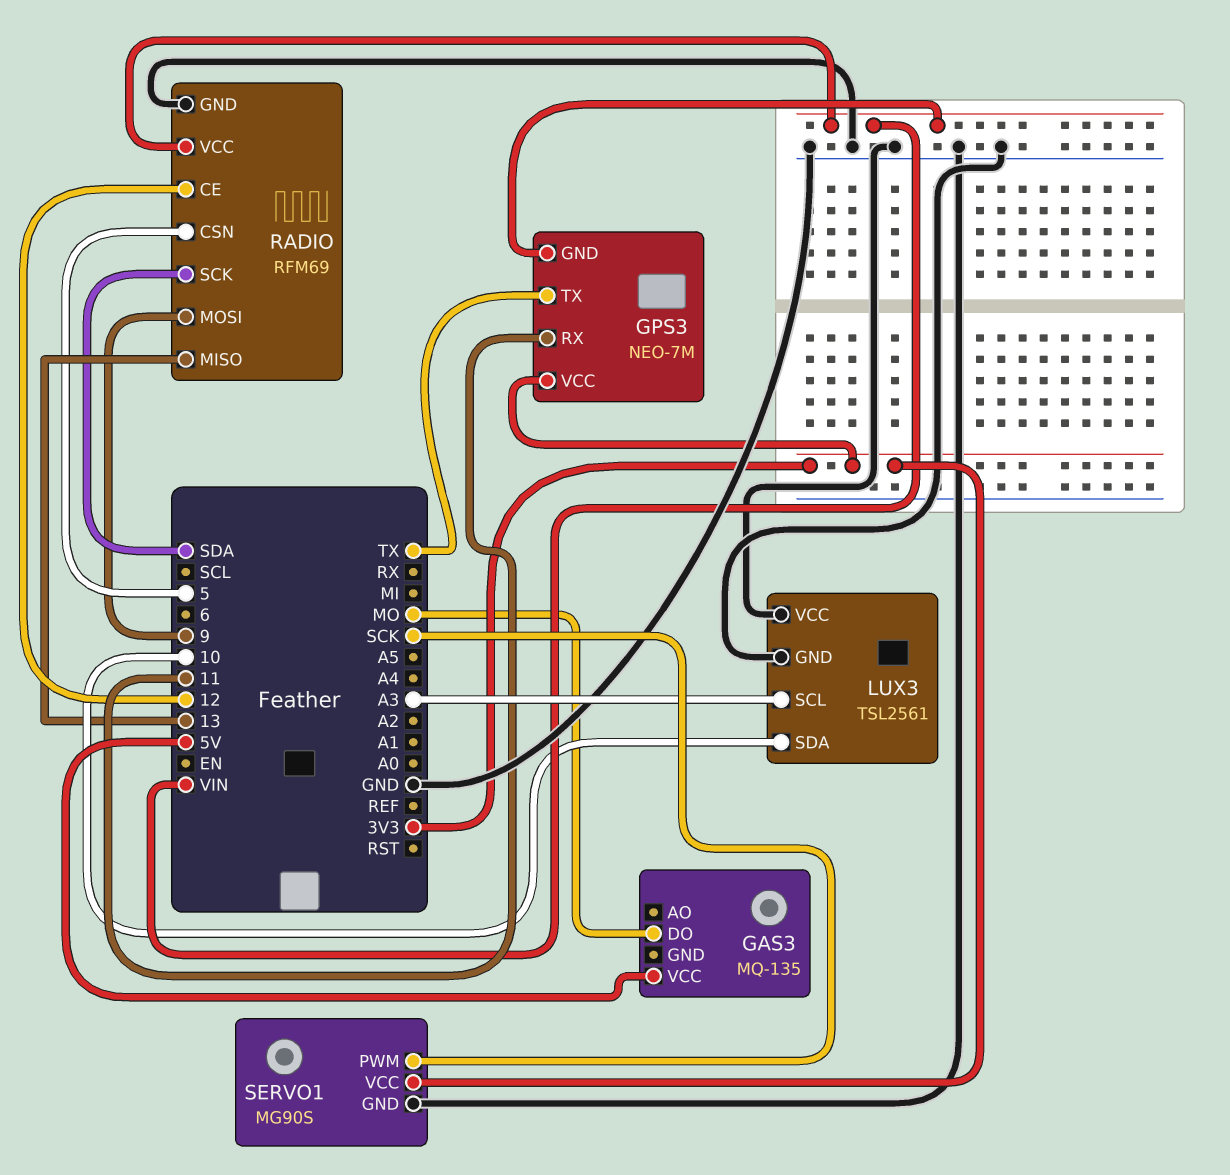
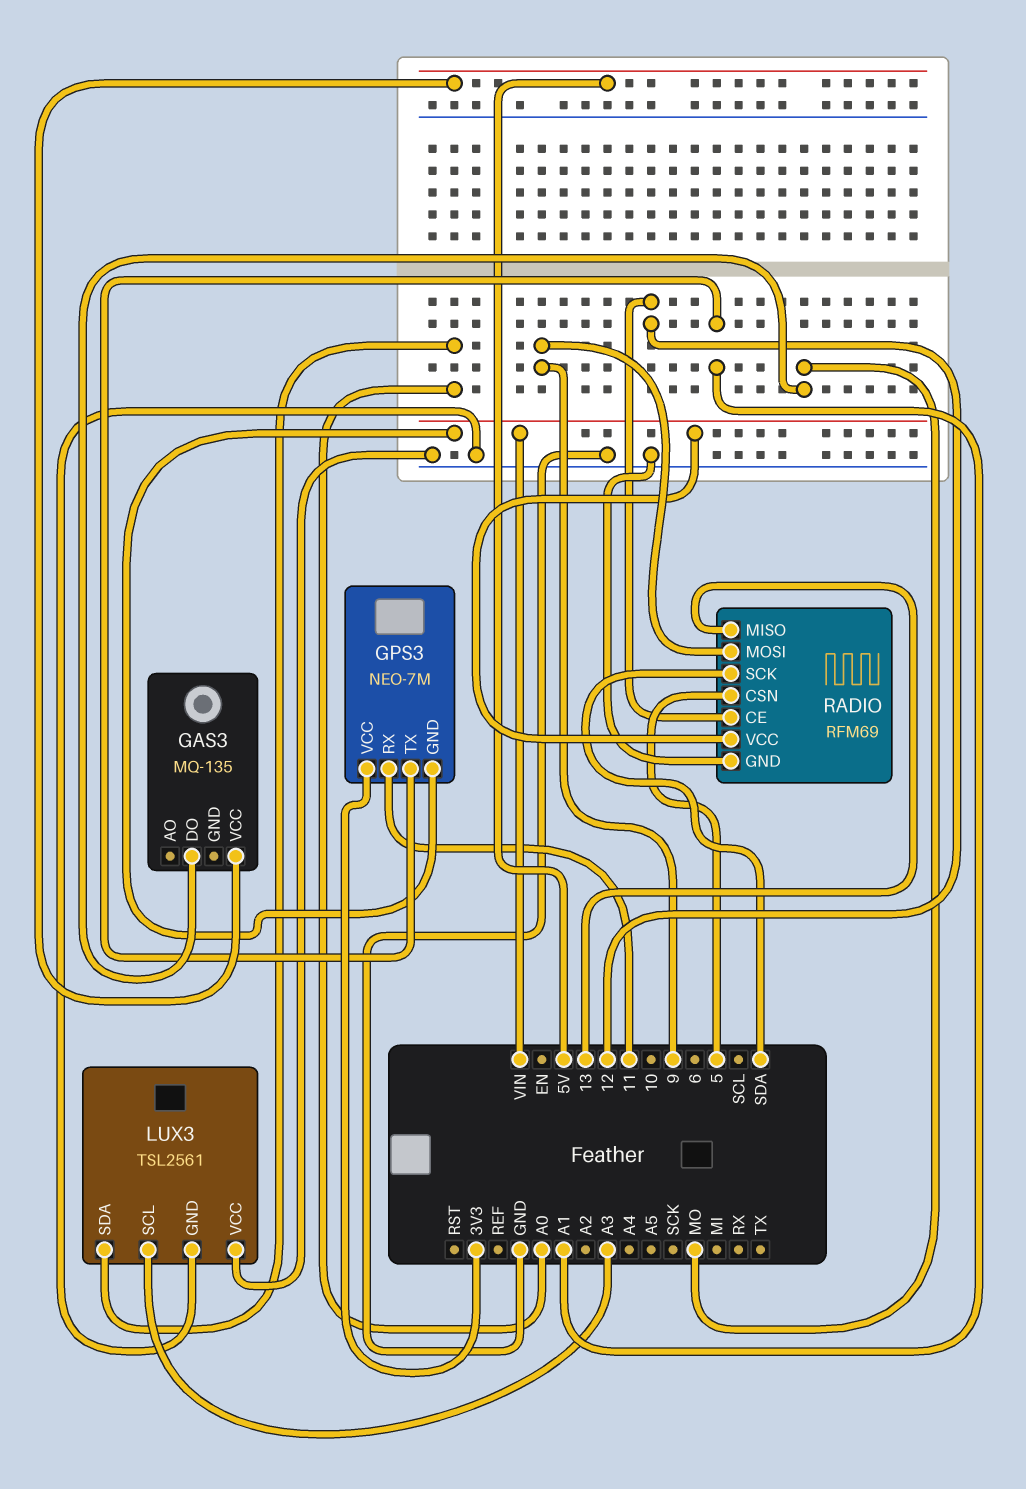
GPS3 pin TX: TX -> A1
LUX3 pin SDA: 10 -> A0
SERVO1: MG90S -> none
SERVO1 pin GND: GND -> none
SERVO1 pin PWM: SCK -> none
SERVO1 pin VCC: 3V3 -> none

